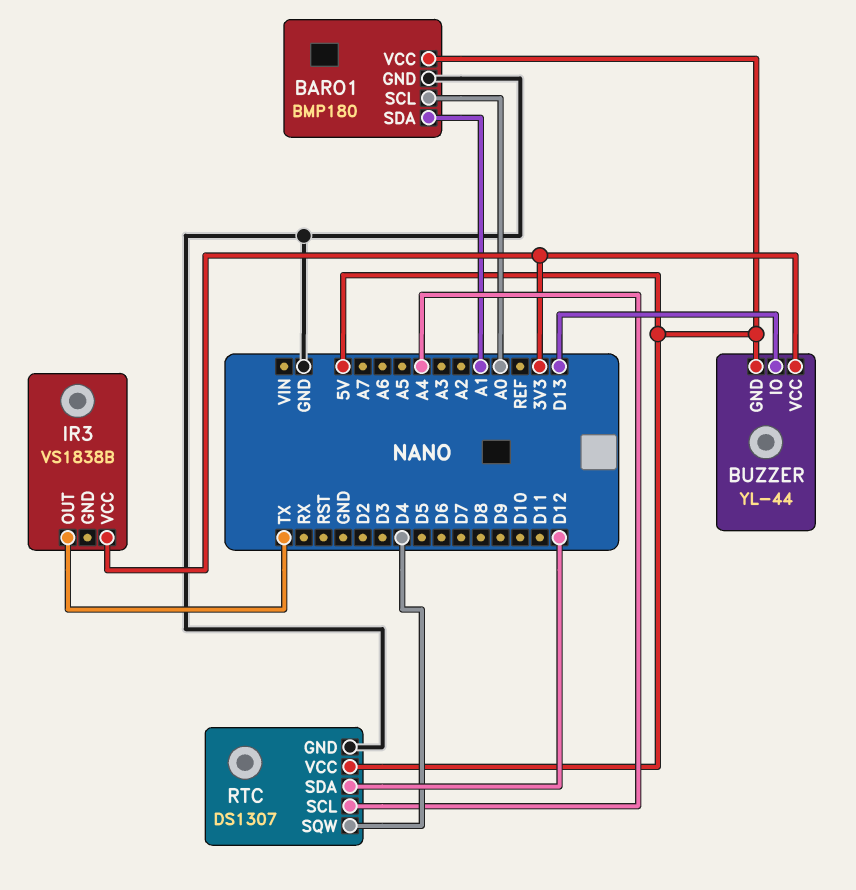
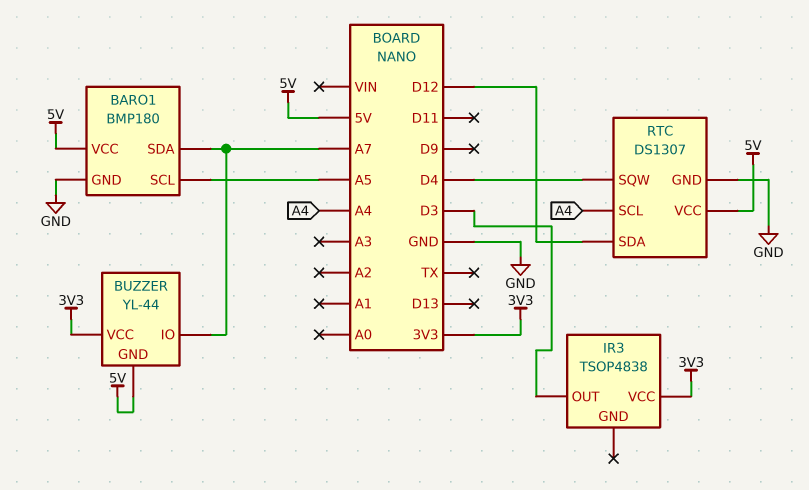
BARO1 pin SCL: A0 -> A5
BARO1 pin SDA: A1 -> A7
BUZZER pin IO: D13 -> A7
IR3: VS1838B -> TSOP4838
IR3 pin OUT: TX -> D3

